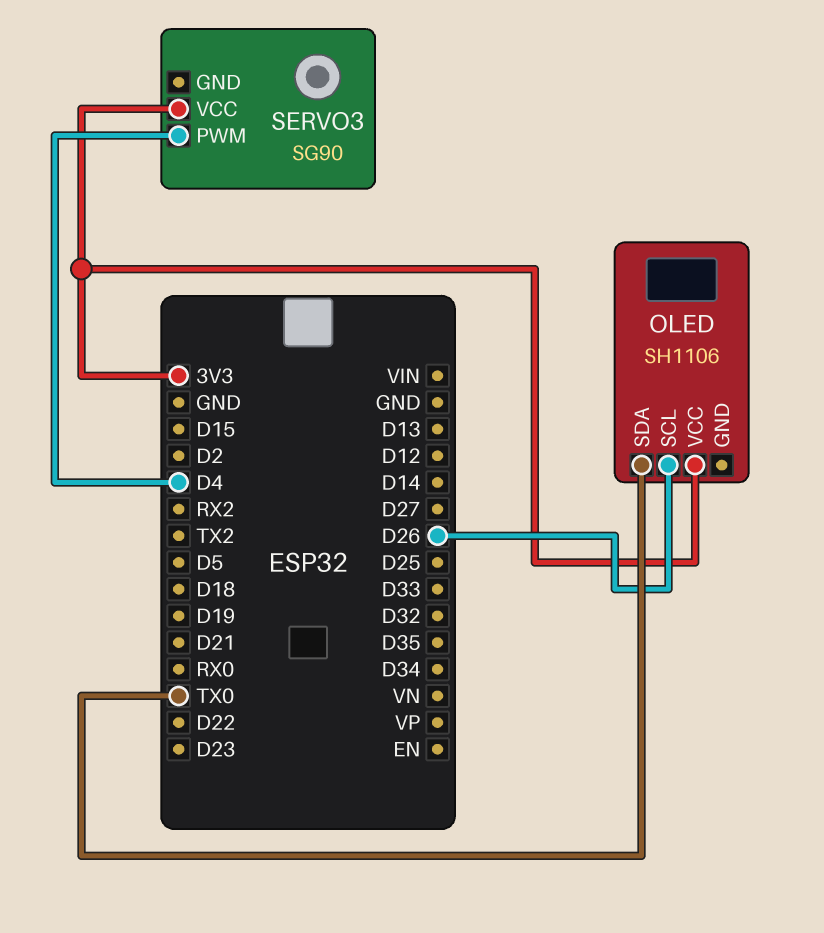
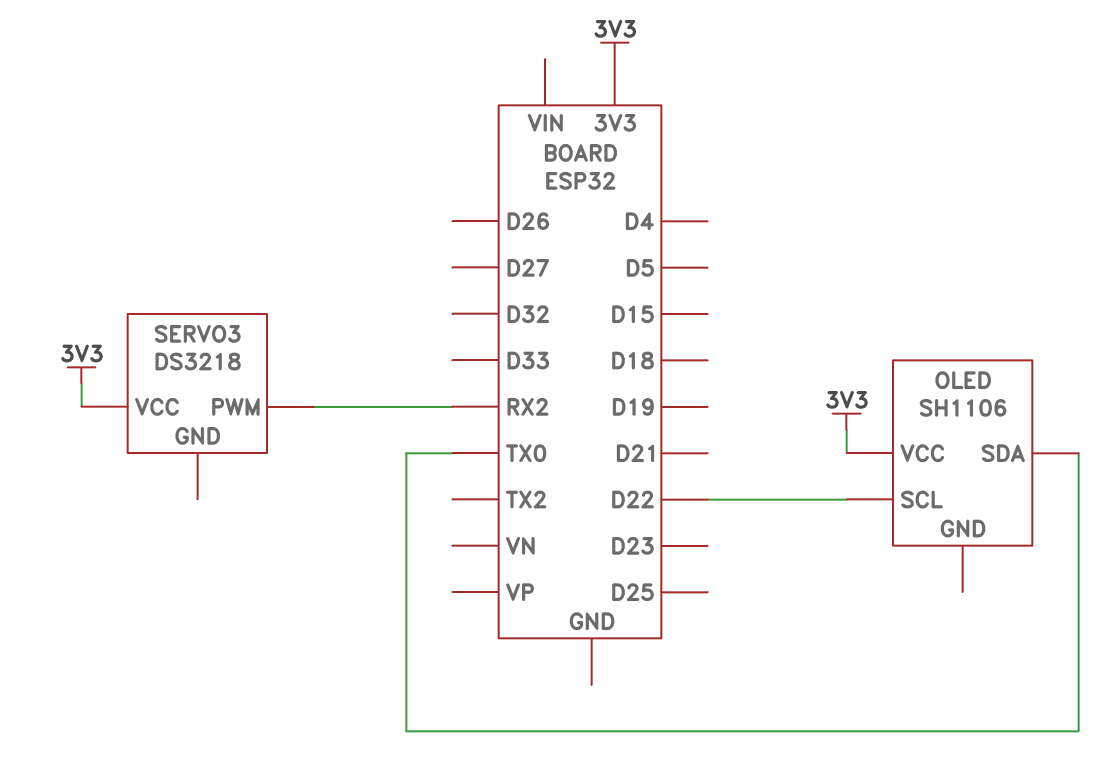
OLED pin SCL: D26 -> D22
SERVO3: SG90 -> DS3218
SERVO3 pin PWM: D4 -> RX2

